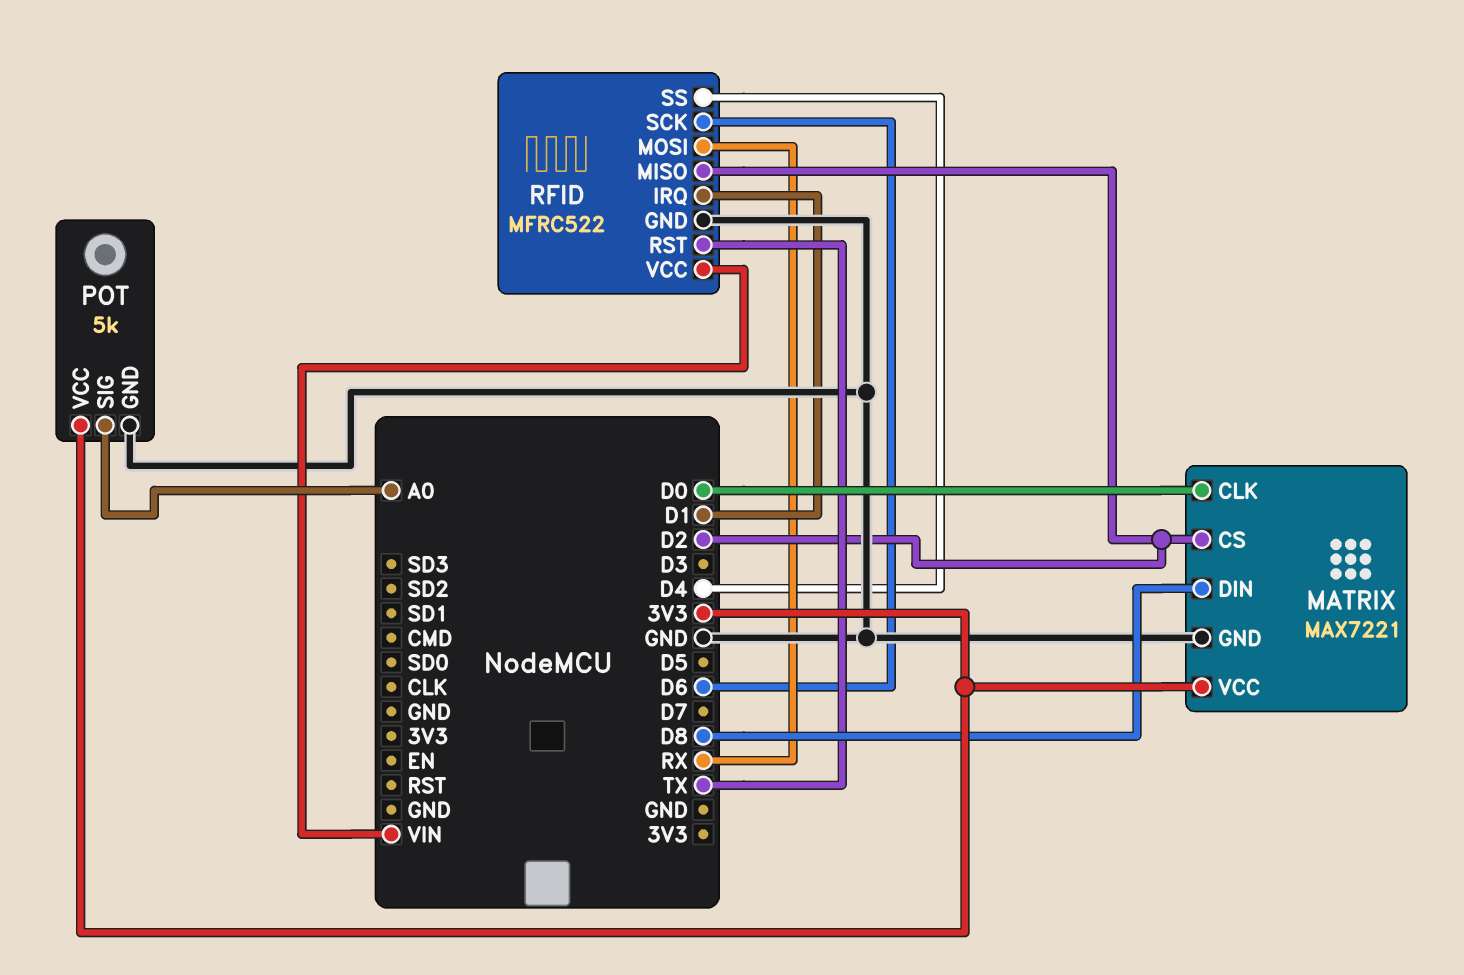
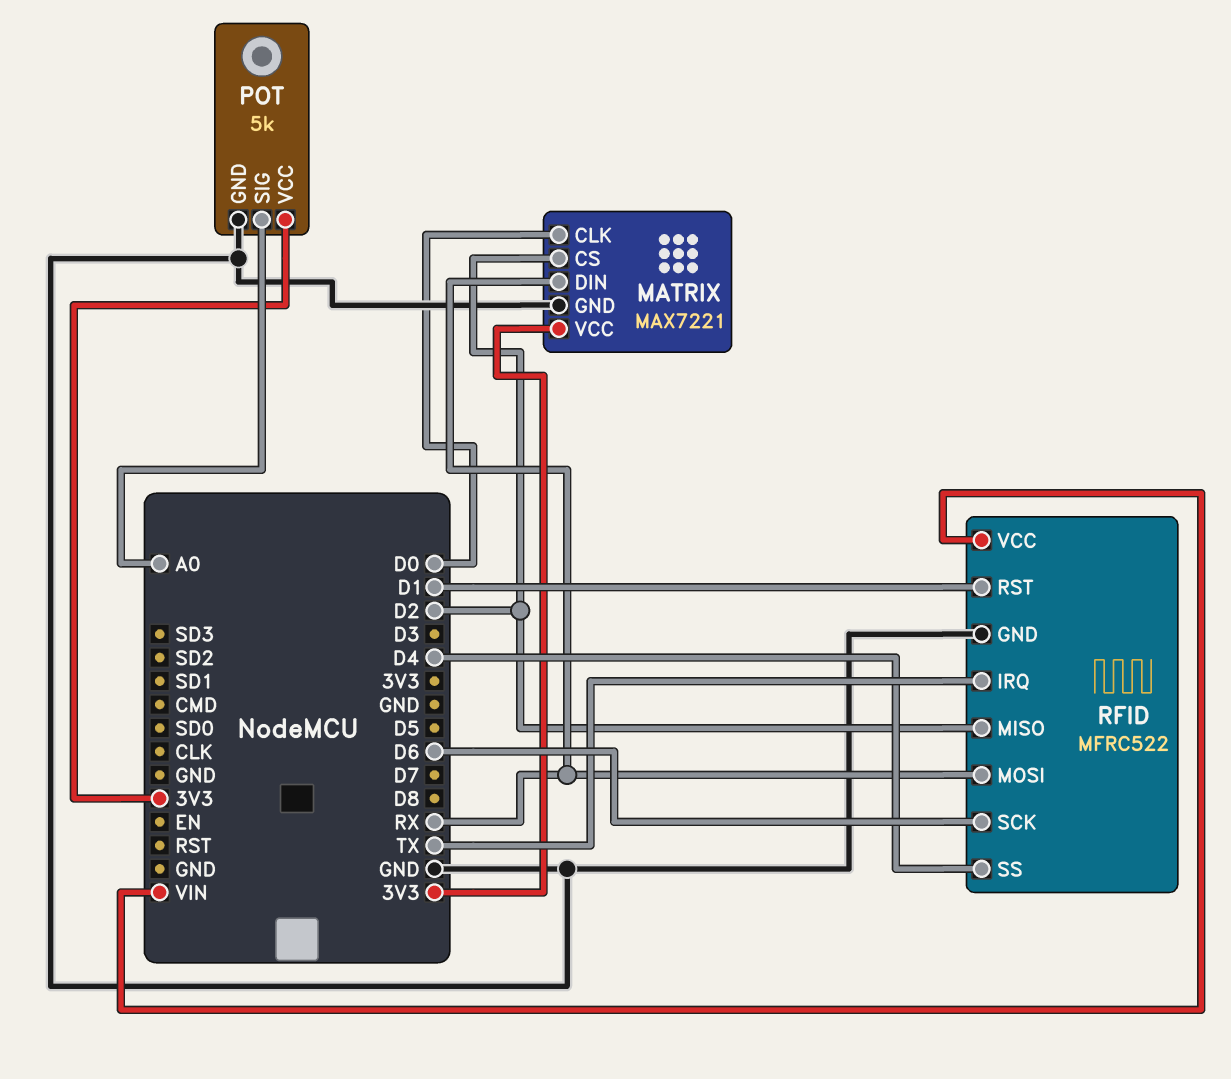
MATRIX pin DIN: D8 -> RX
RFID pin IRQ: D1 -> TX
RFID pin RST: TX -> D1

